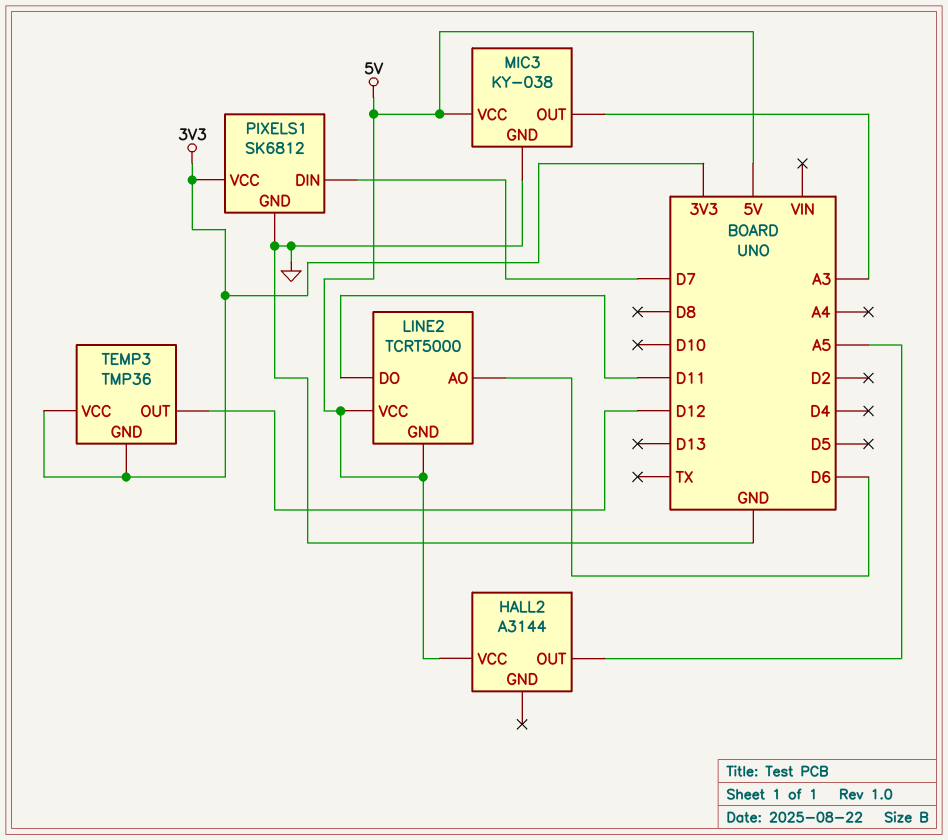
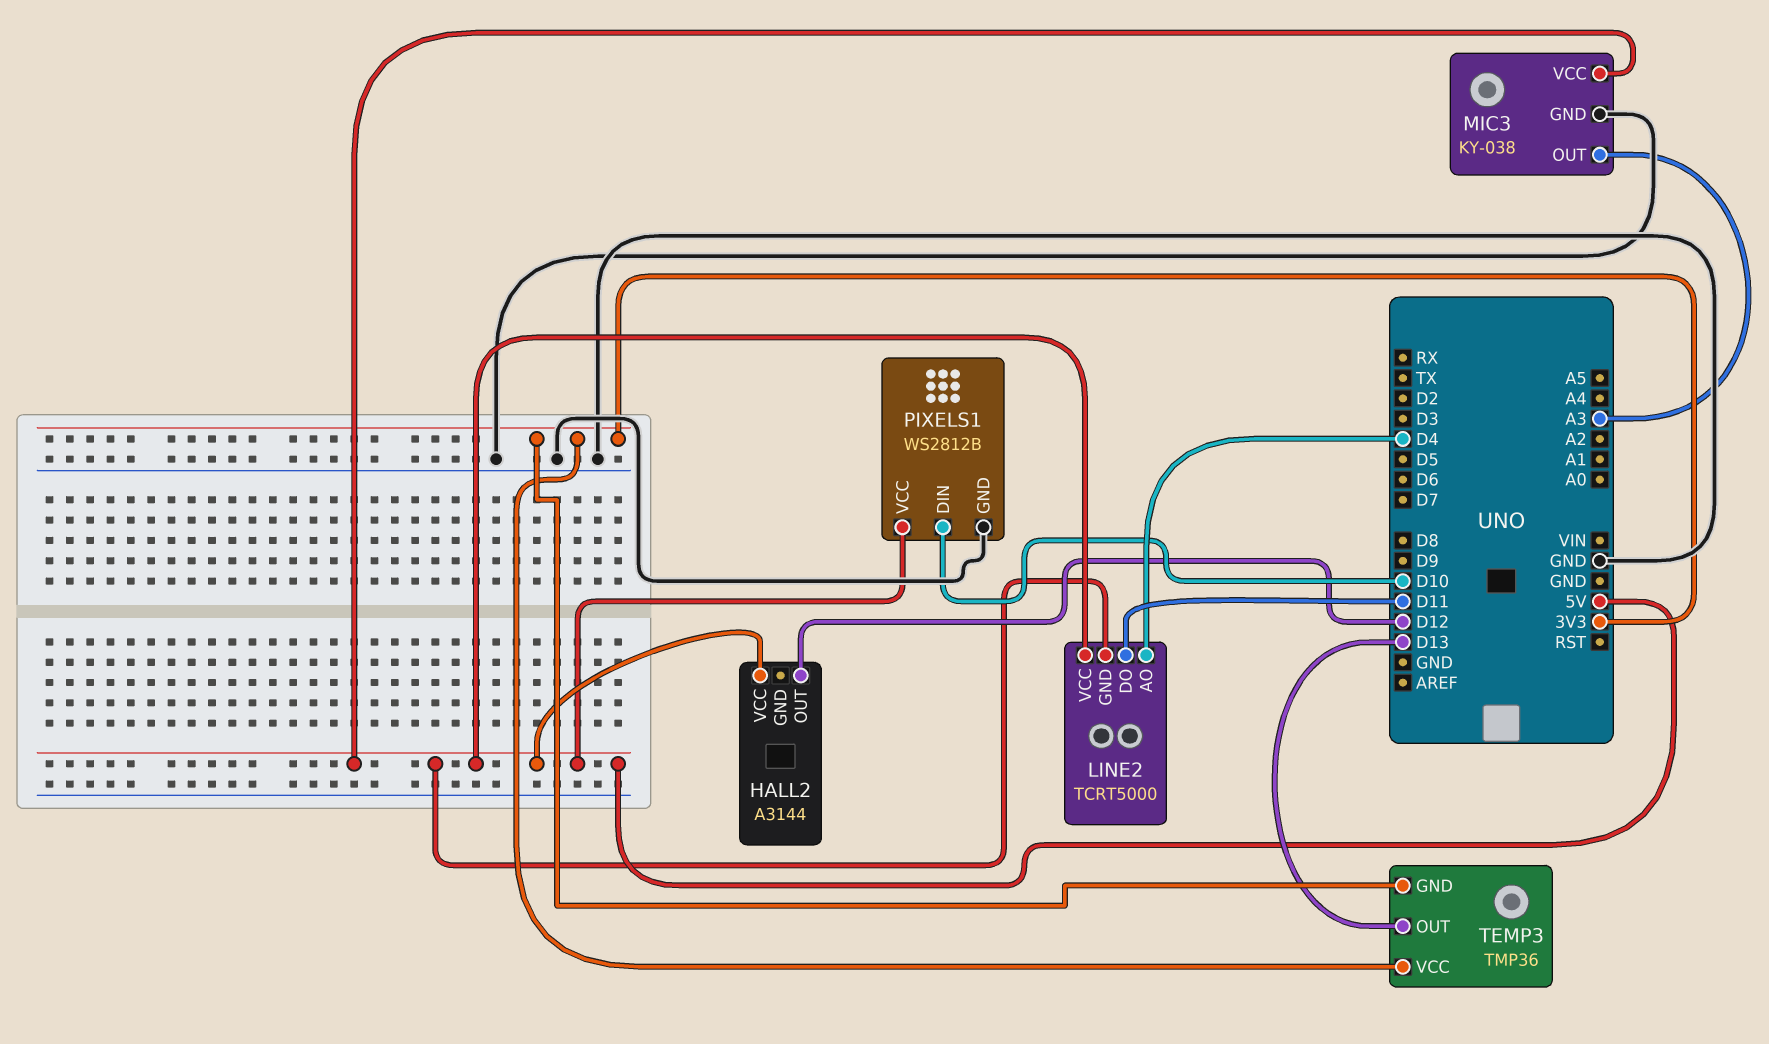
HALL2 pin OUT: A5 -> D12
LINE2 pin AO: D6 -> D4
PIXELS1: SK6812 -> WS2812B
PIXELS1 pin DIN: D7 -> D10
PIXELS1 pin VCC: 3V3 -> 5V
TEMP3 pin OUT: D12 -> D13

